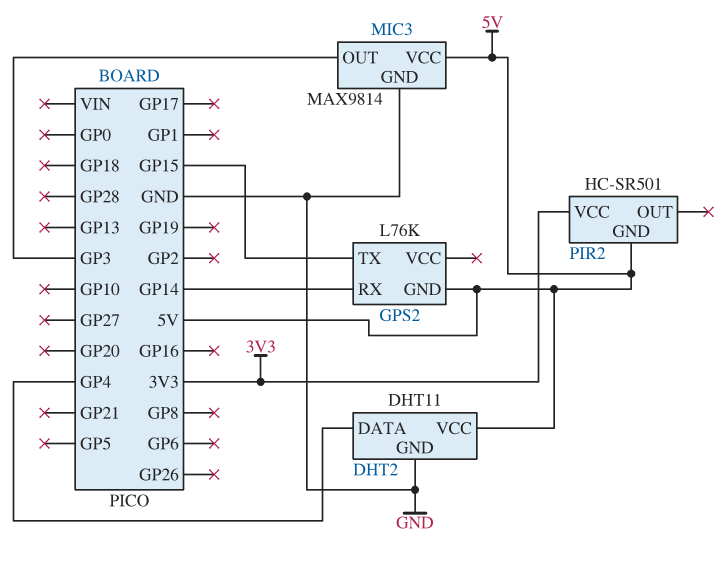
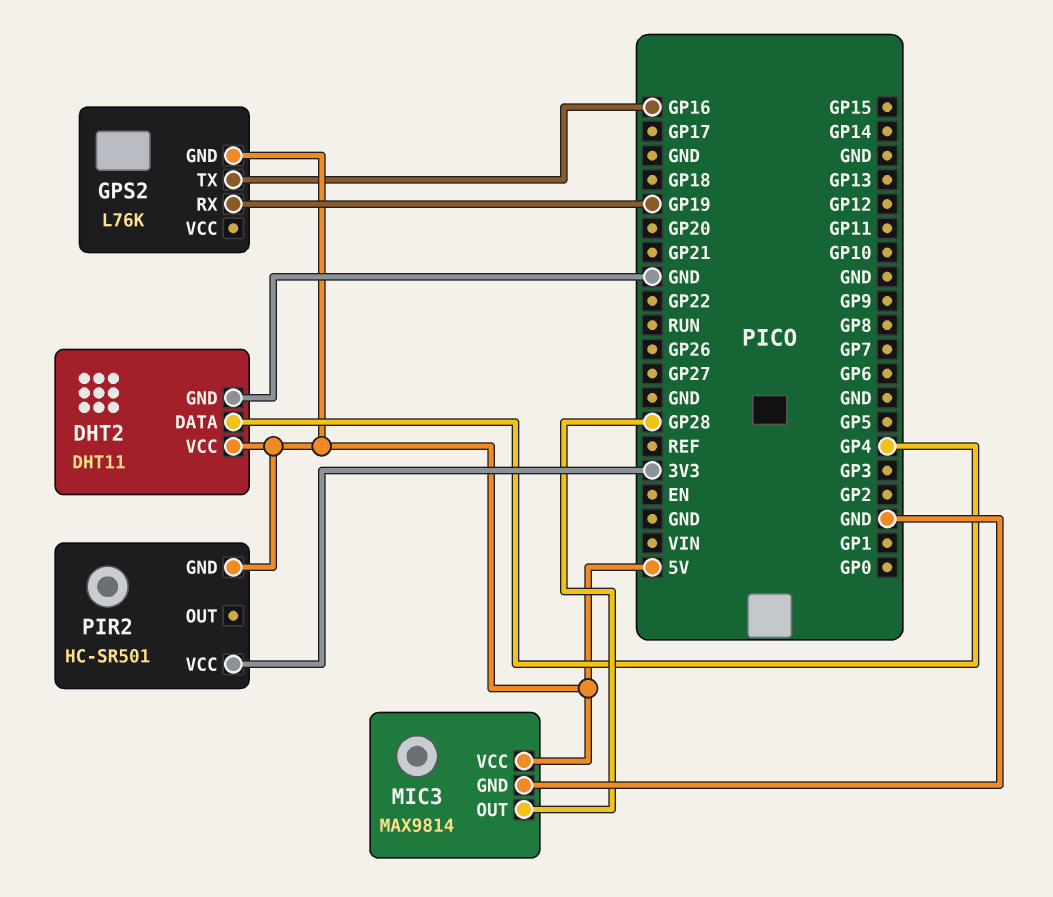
GPS2 pin RX: GP14 -> GP19
GPS2 pin TX: GP15 -> GP16
MIC3 pin OUT: GP3 -> GP28

